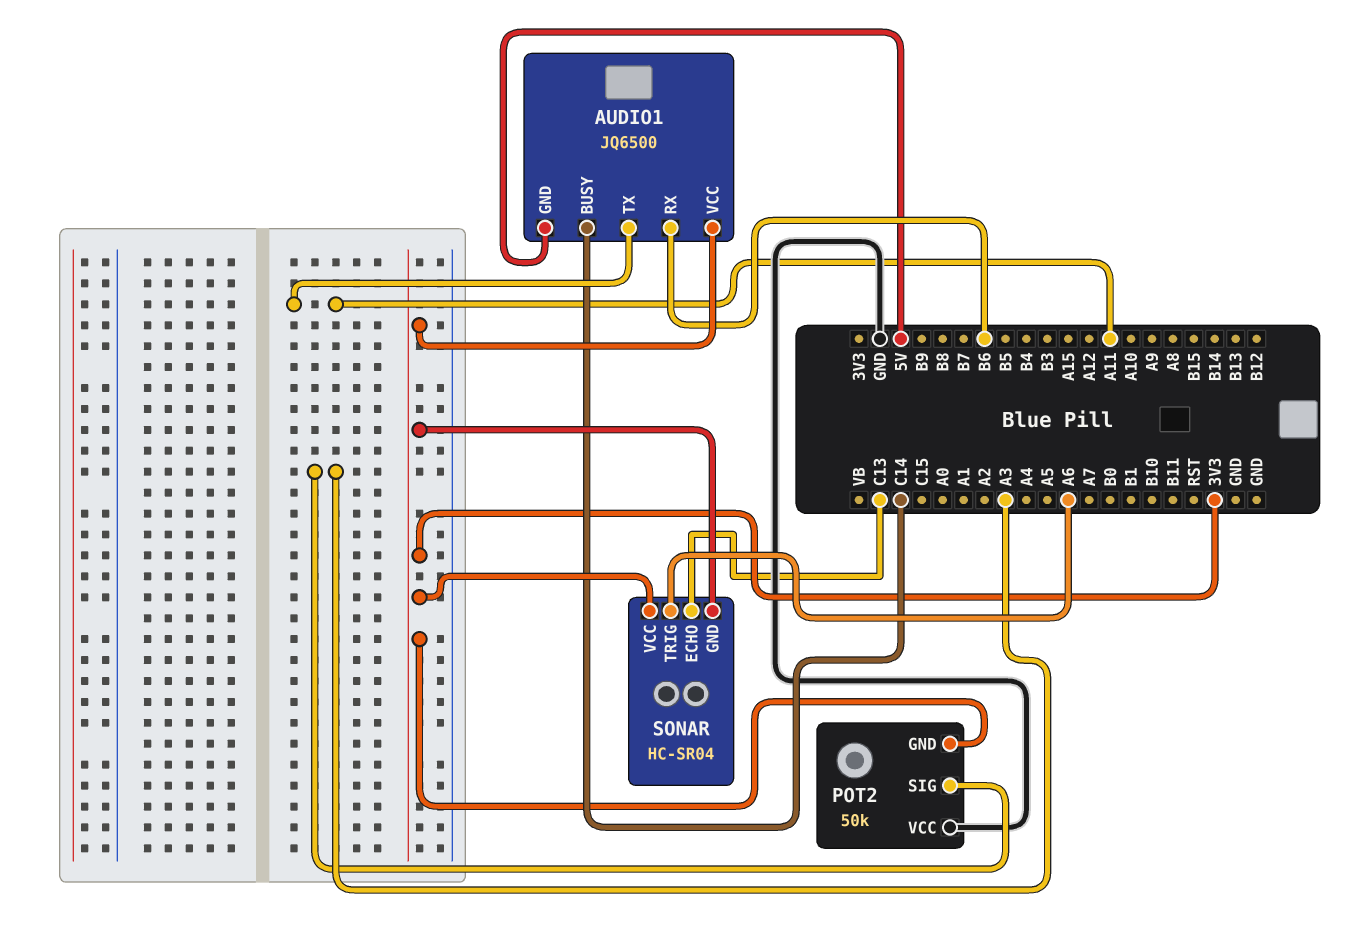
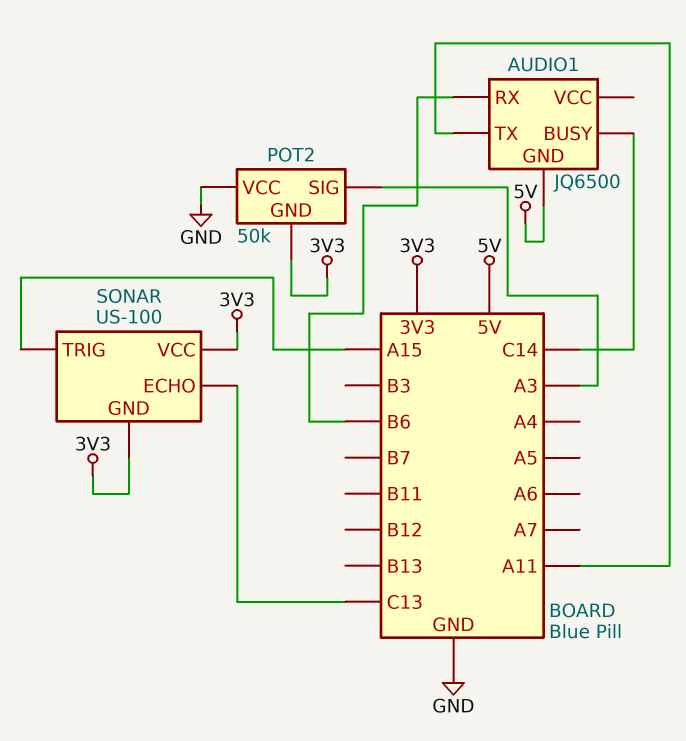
AUDIO1 pin VCC: 3V3 -> none
SONAR: HC-SR04 -> US-100
SONAR pin TRIG: A6 -> A15

